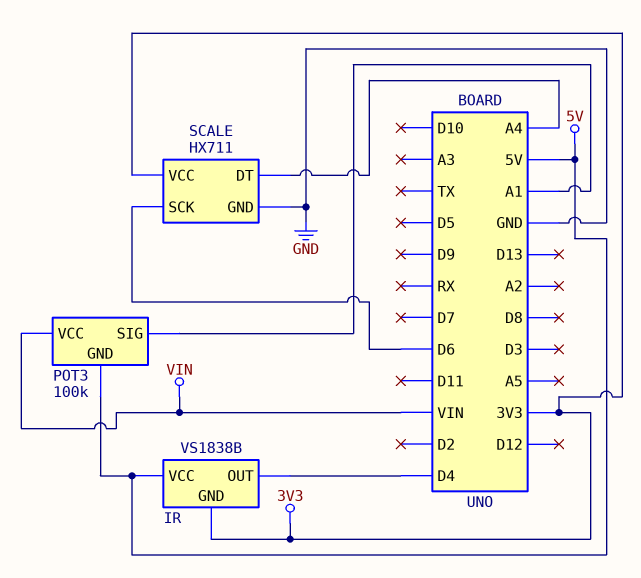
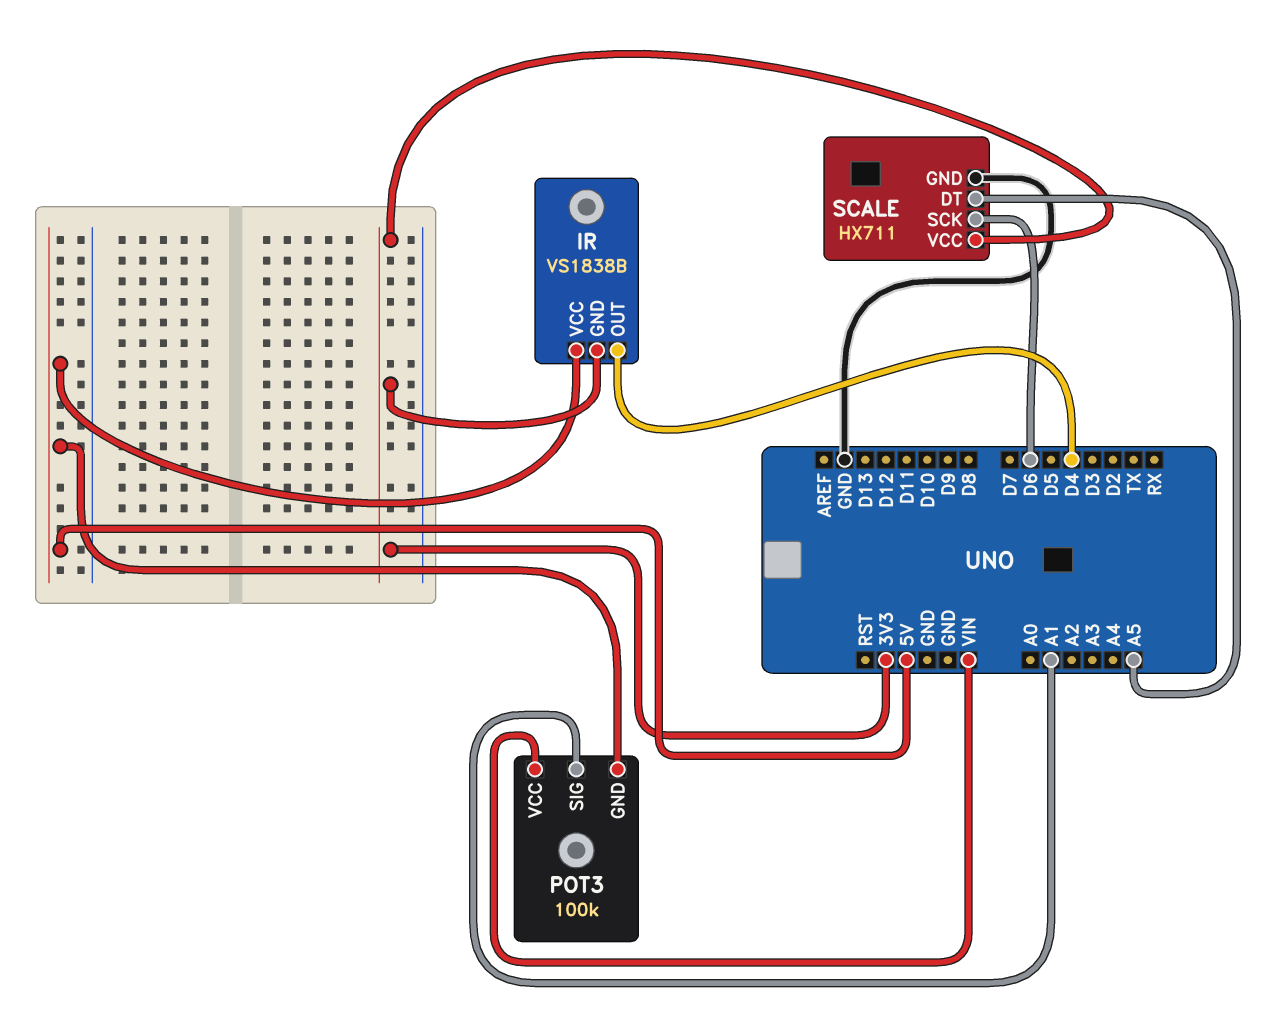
SCALE pin DT: A4 -> A5

